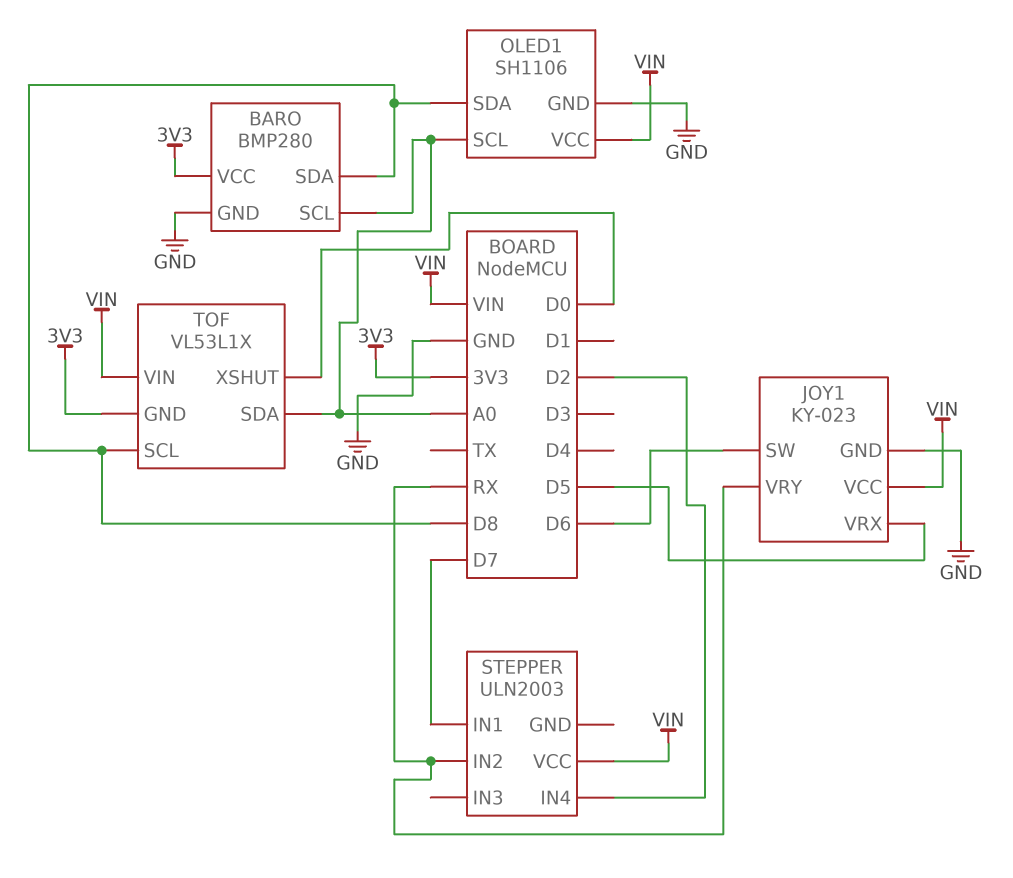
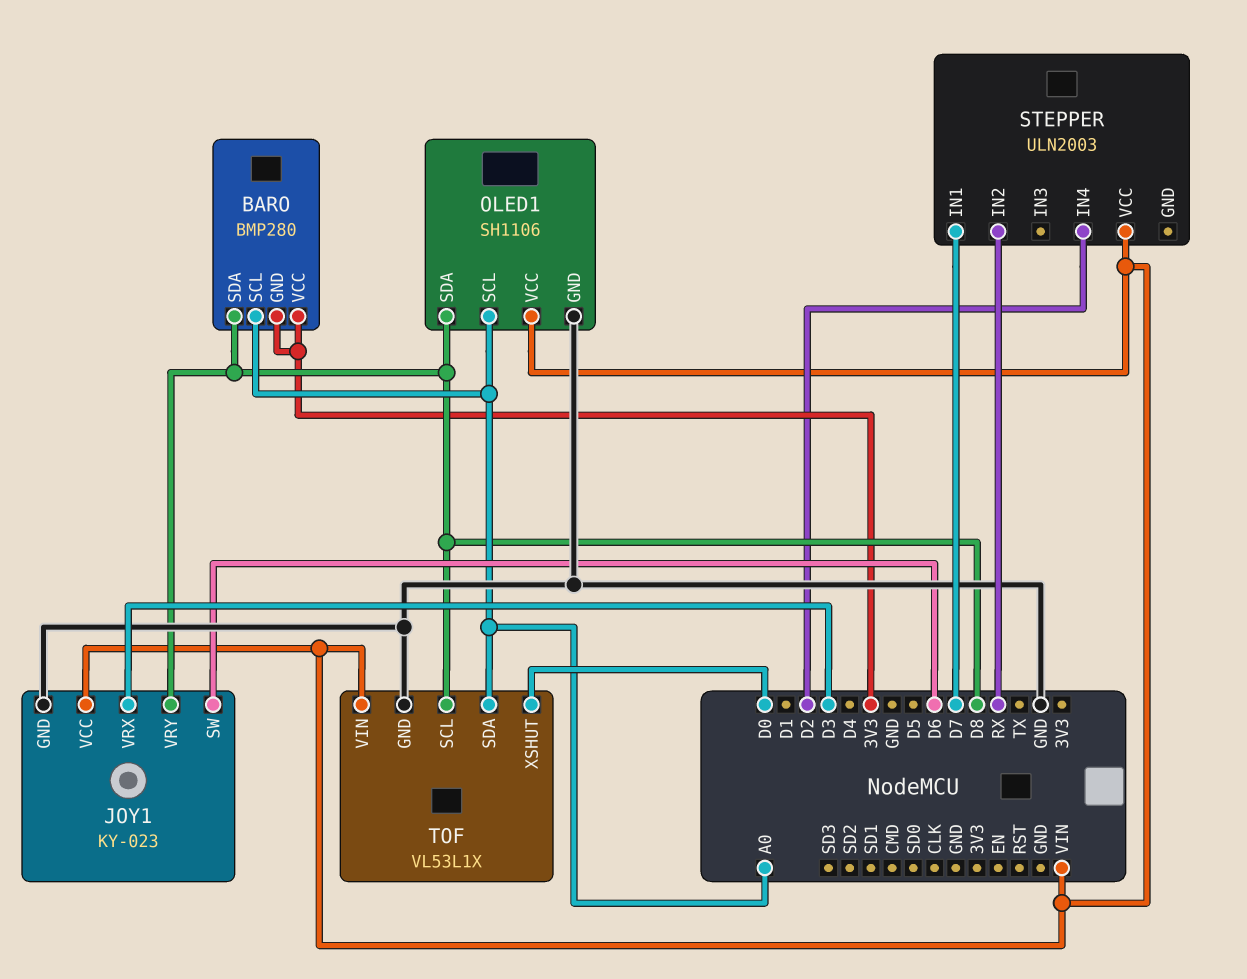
BARO pin GND: GND -> 3V3
JOY1 pin VRX: D5 -> D3
JOY1 pin VRY: RX -> D8
TOF pin GND: 3V3 -> GND

